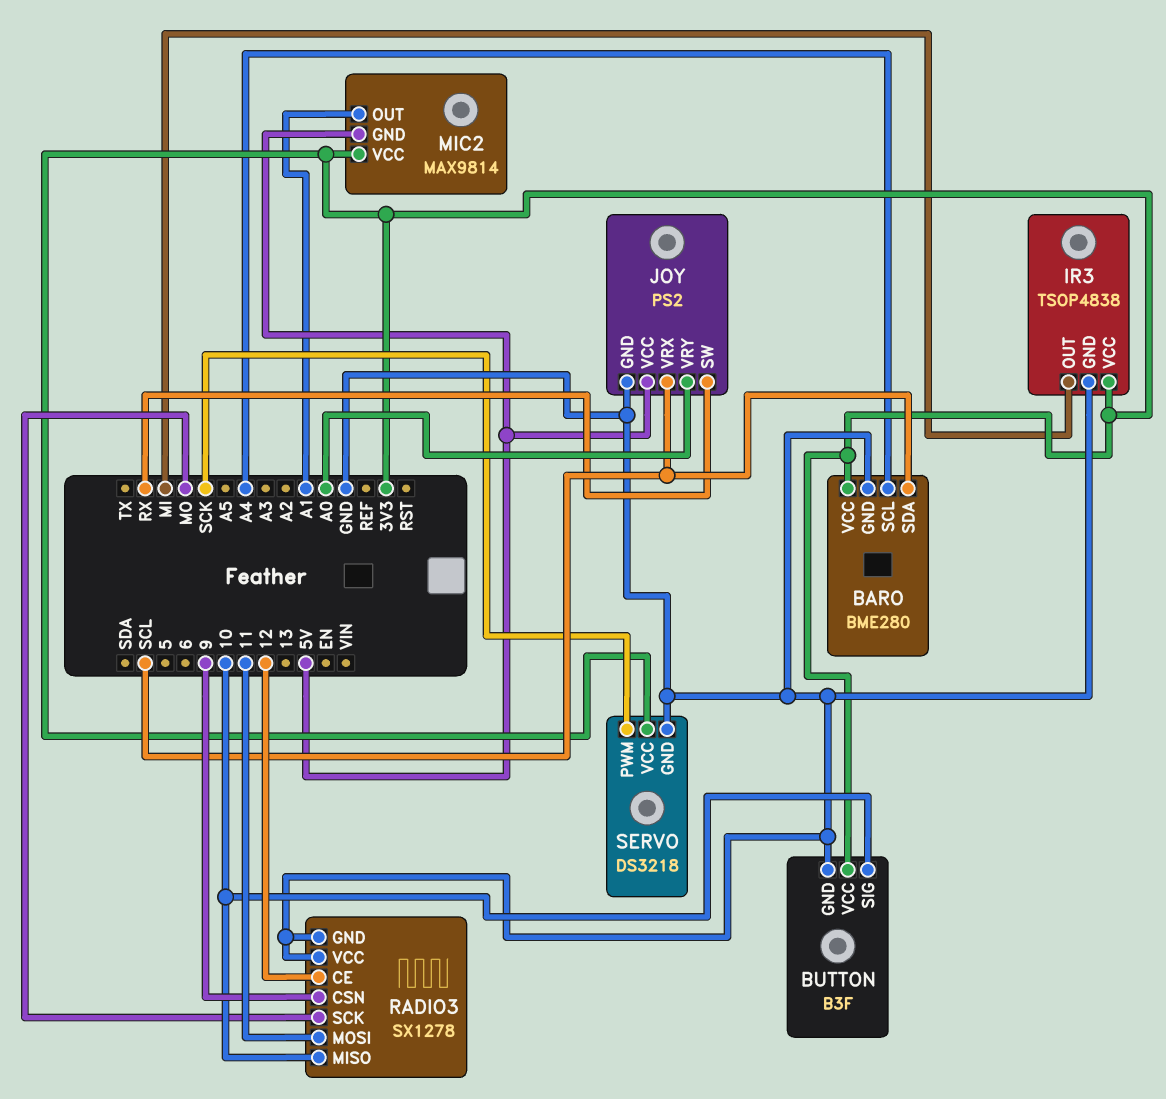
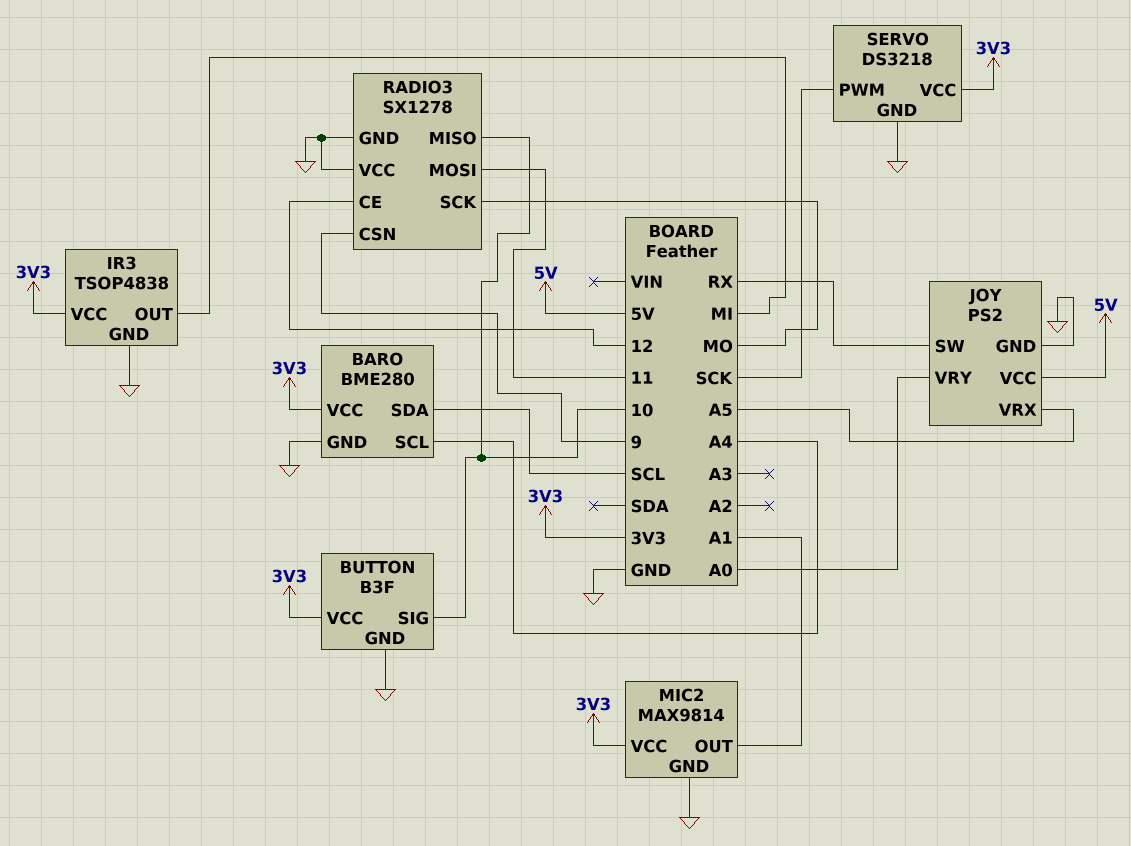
JOY pin VRX: SCL -> A5
MIC2 pin GND: 5V -> GND

